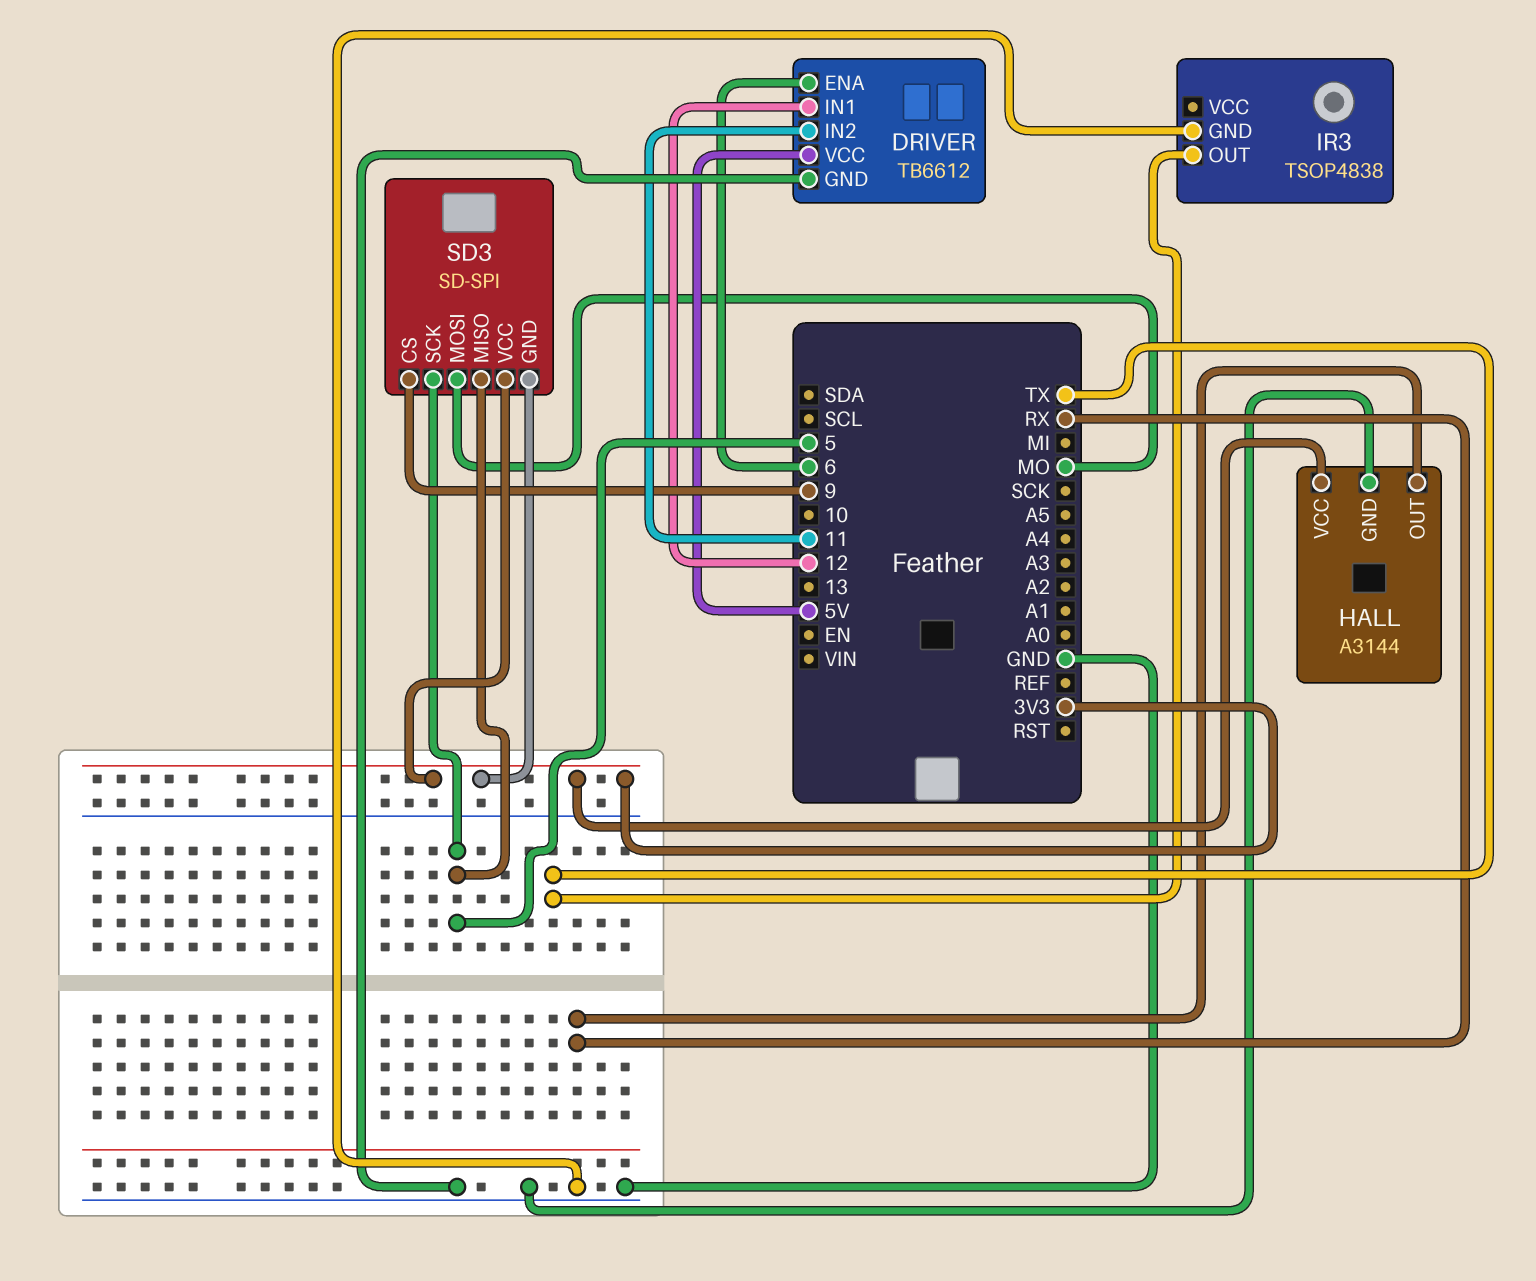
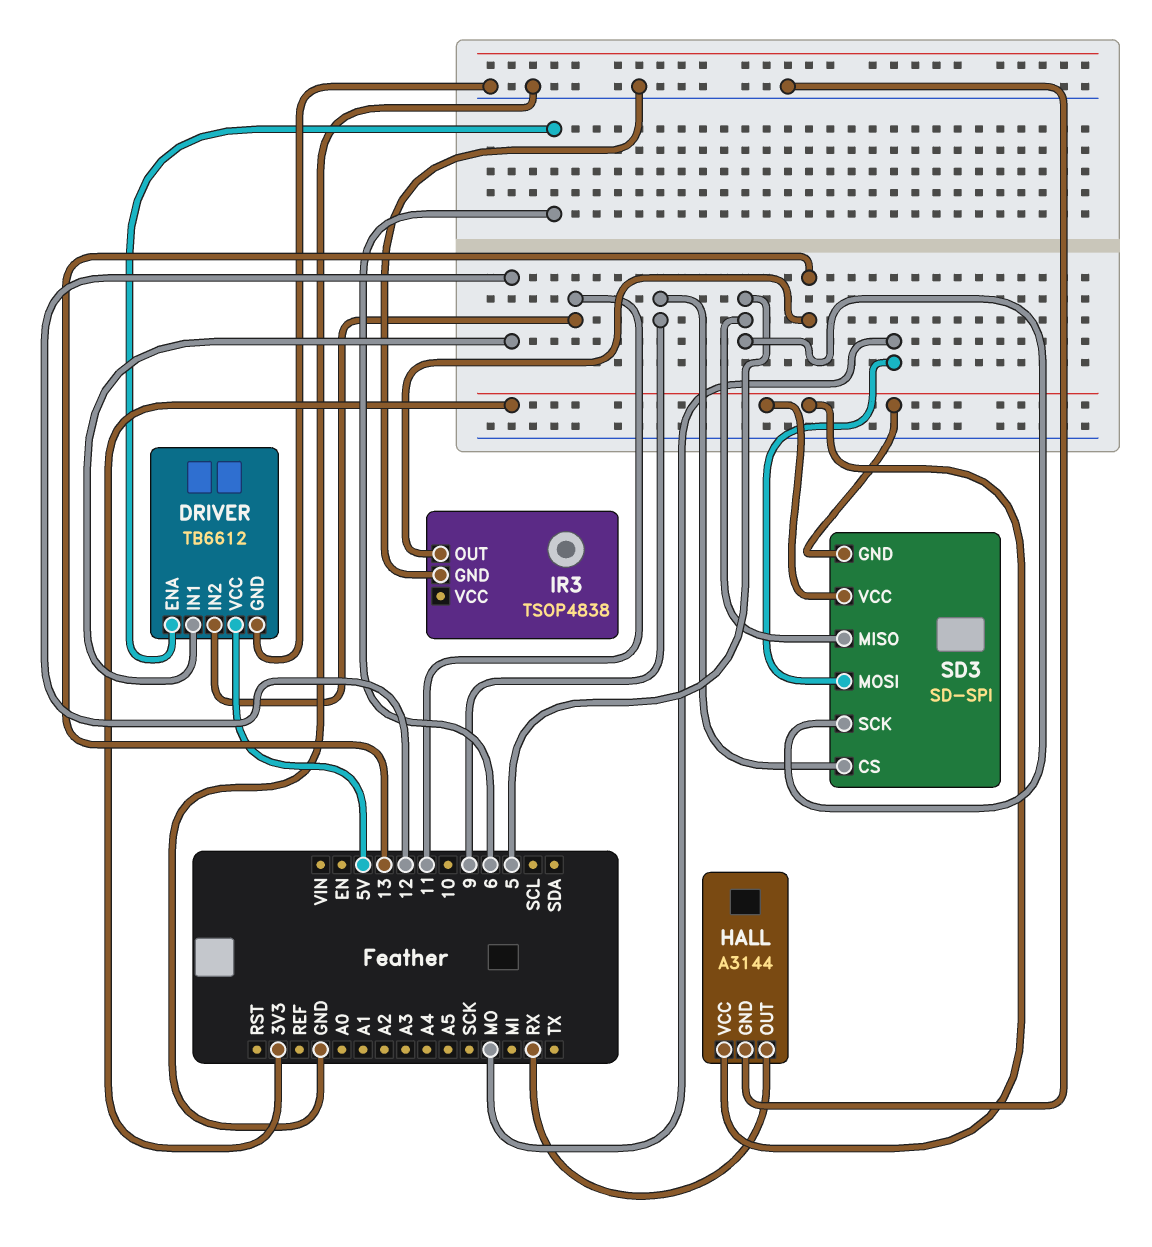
IR3 pin OUT: TX -> 13

